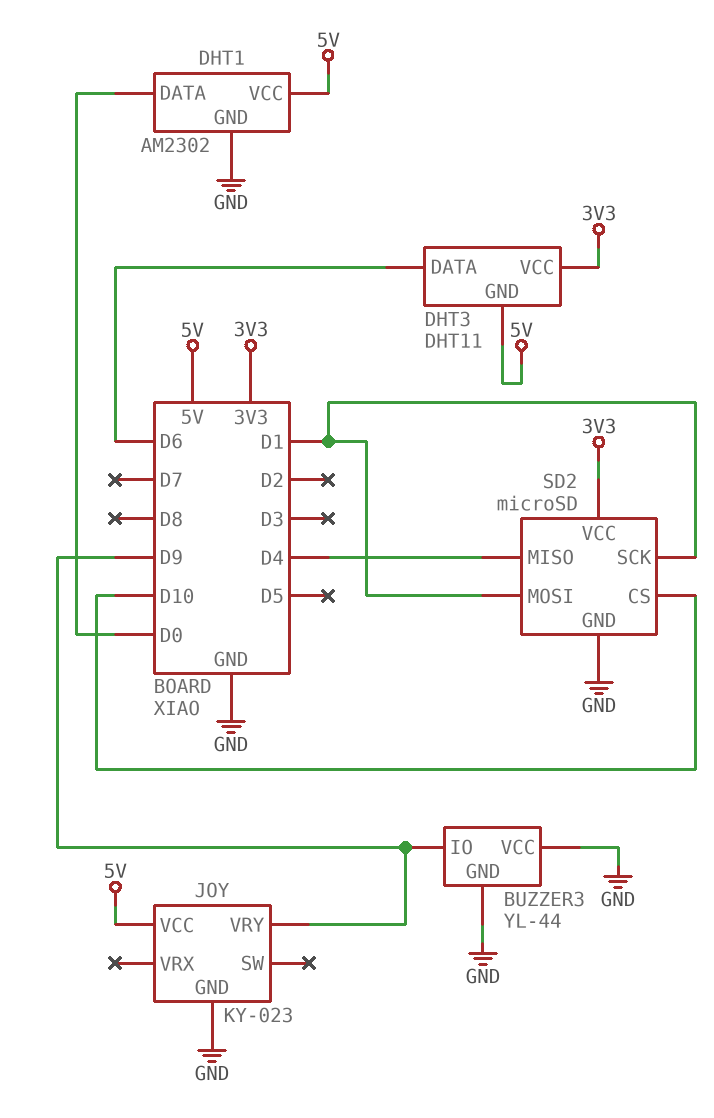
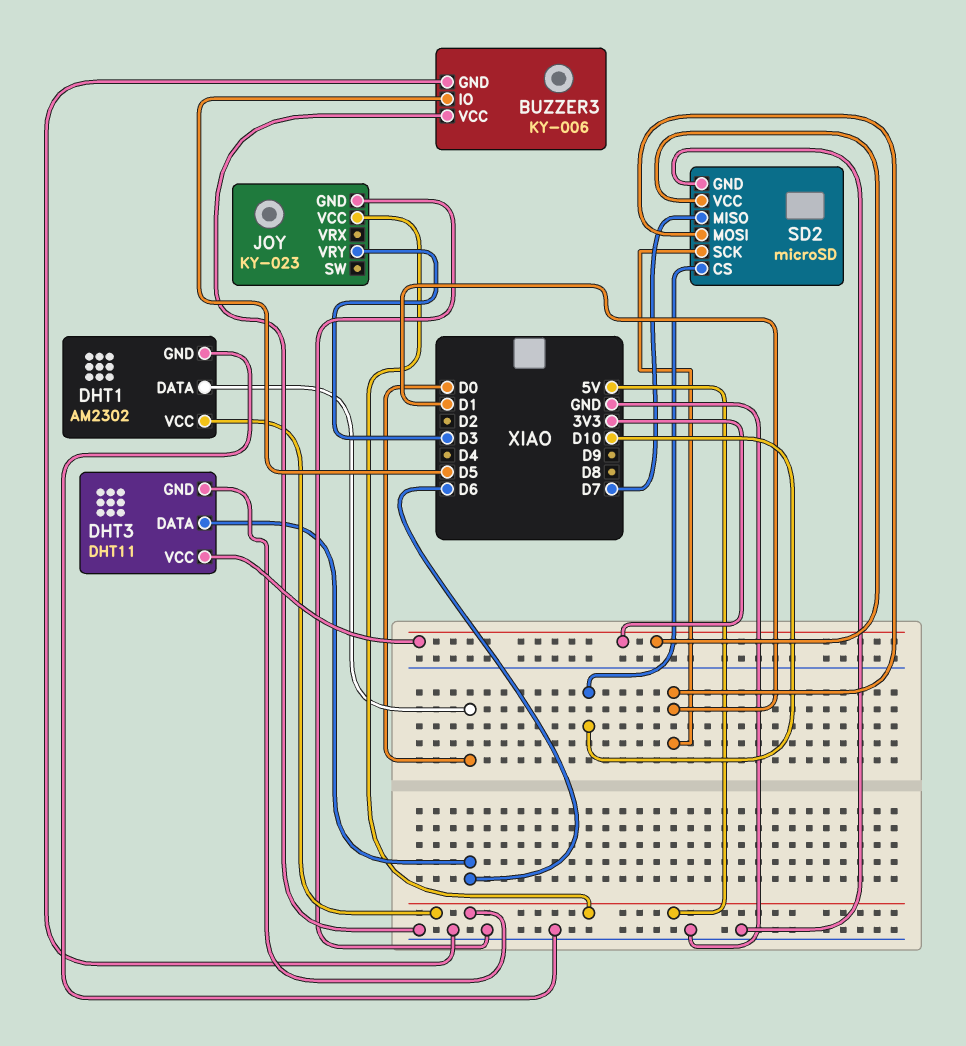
BUZZER3: YL-44 -> KY-006
BUZZER3 pin IO: D9 -> D5
JOY pin VRY: D9 -> D3
SD2 pin MISO: D4 -> D7

